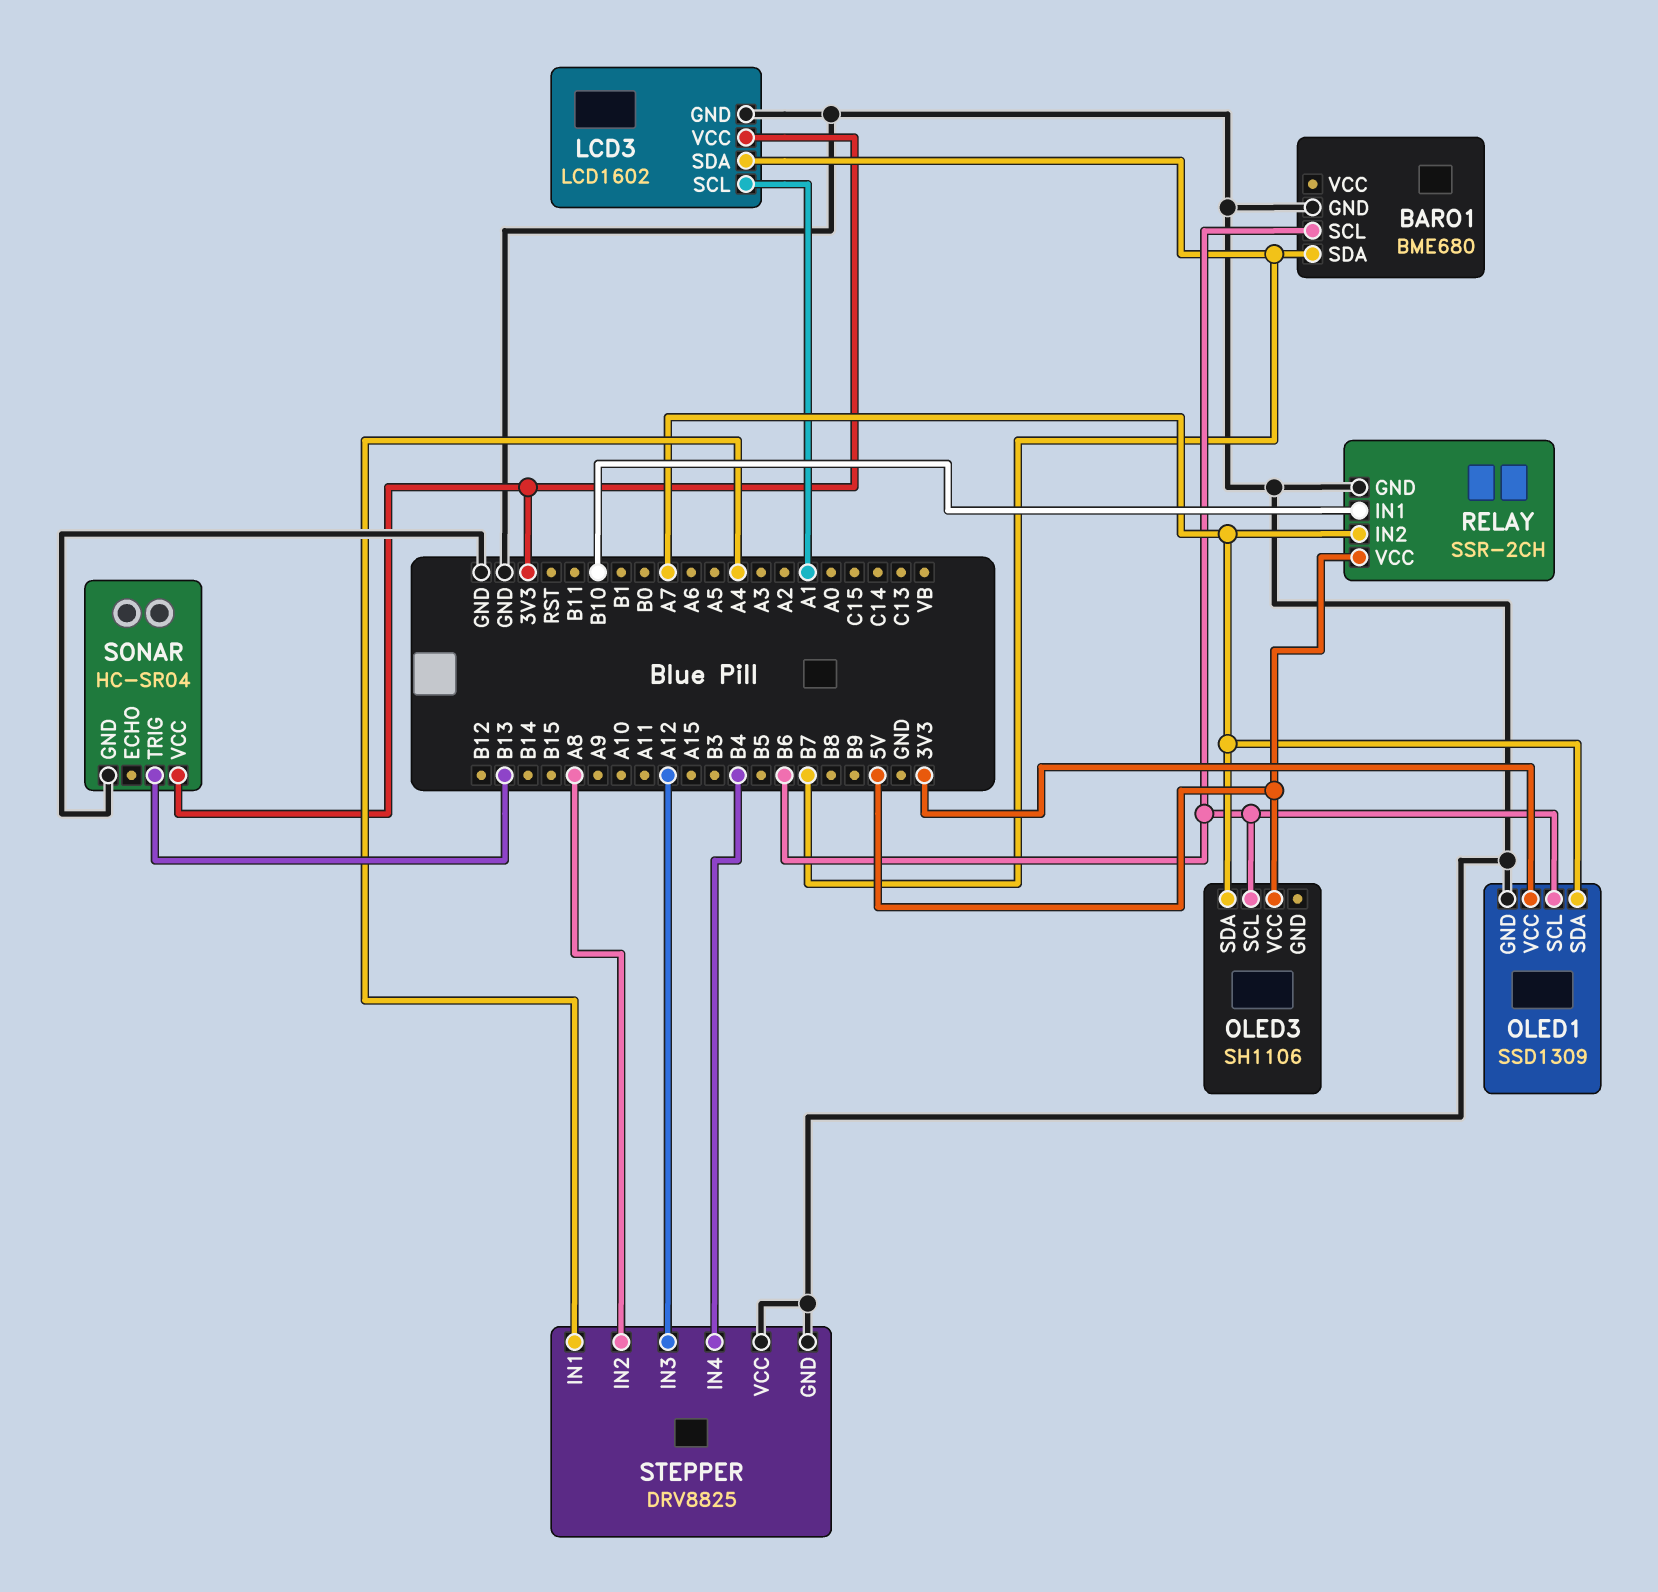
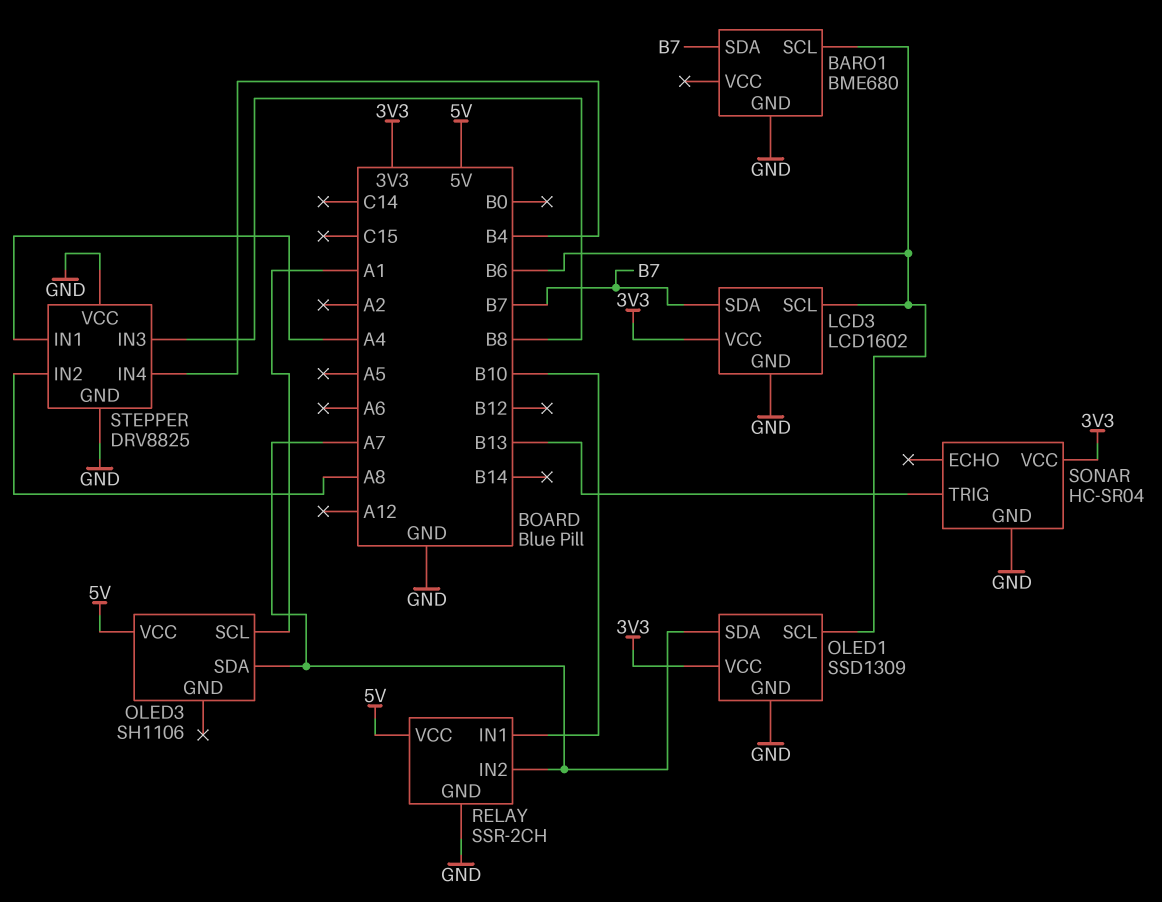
LCD3 pin SCL: A1 -> B6
OLED3 pin SCL: B6 -> A1
STEPPER pin IN3: A12 -> B8

